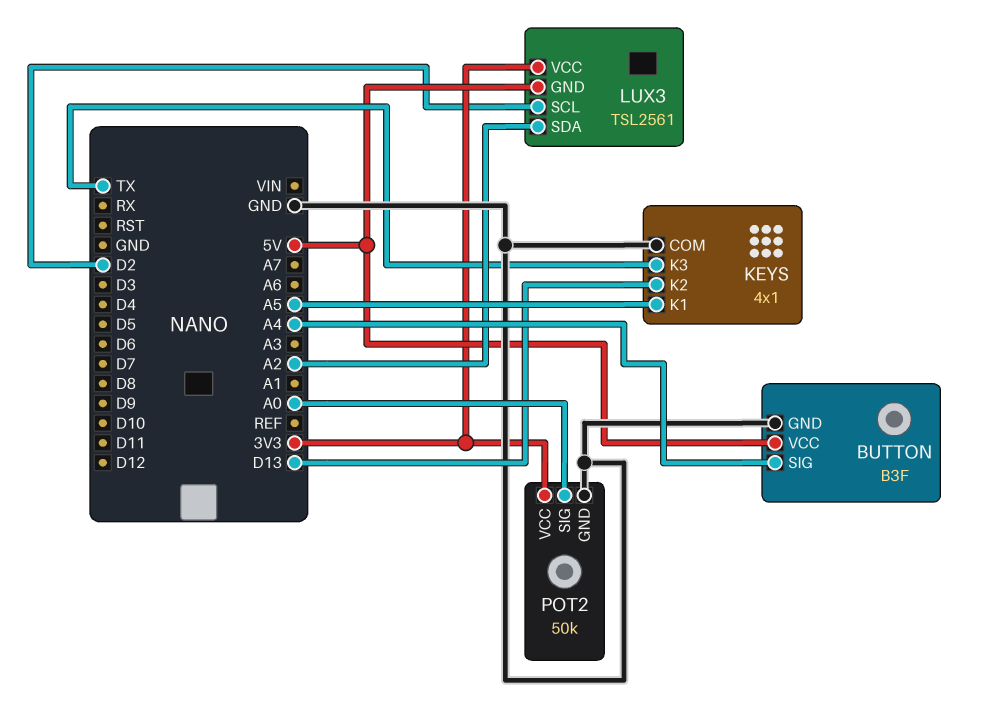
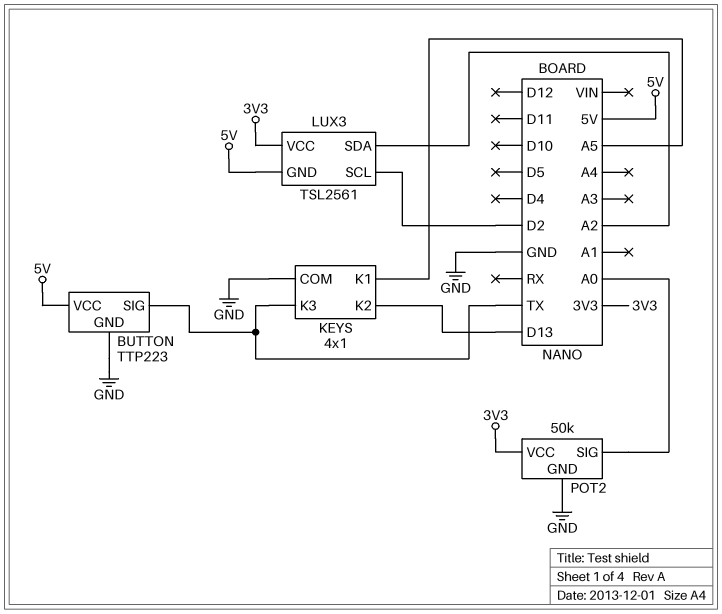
BUTTON: B3F -> TTP223
BUTTON pin SIG: A4 -> TX

